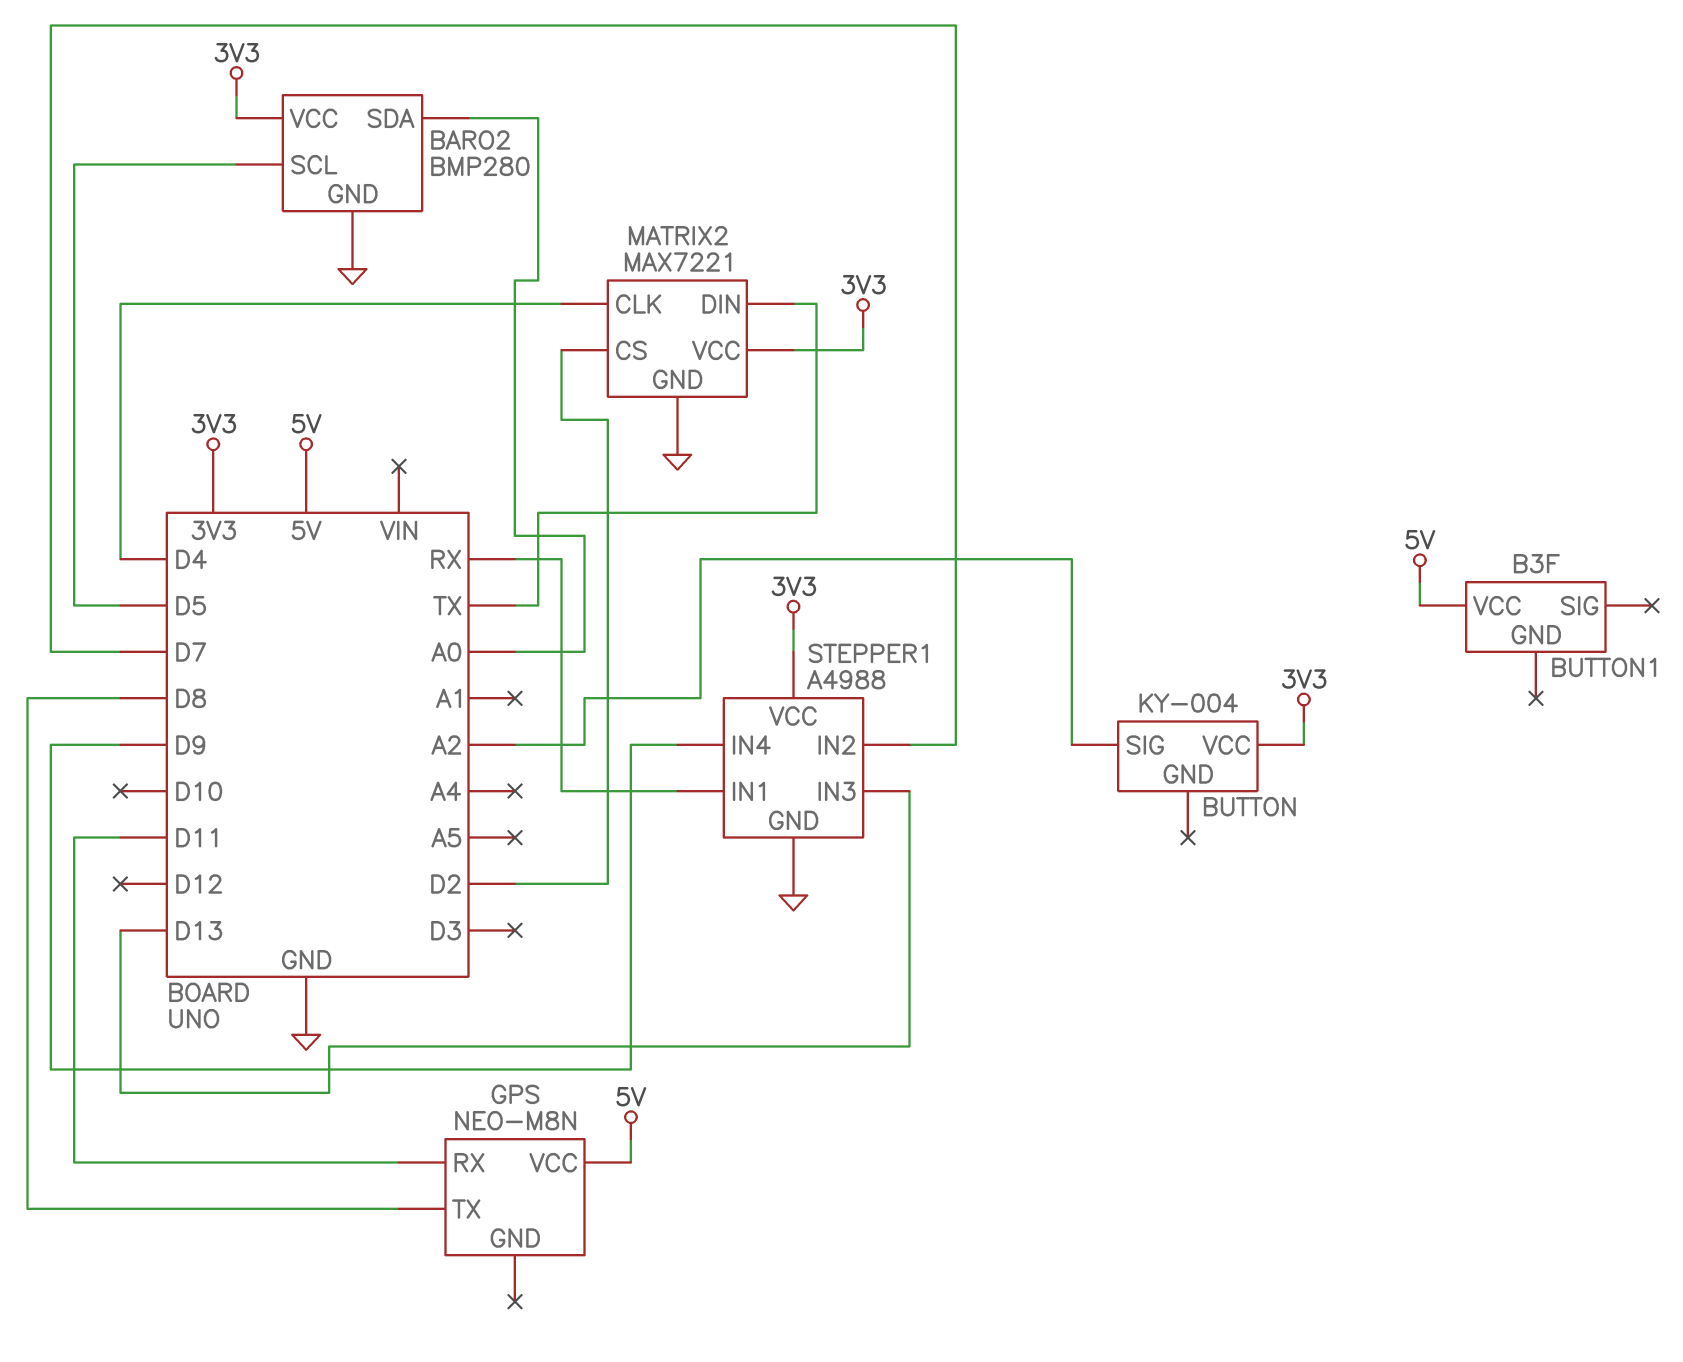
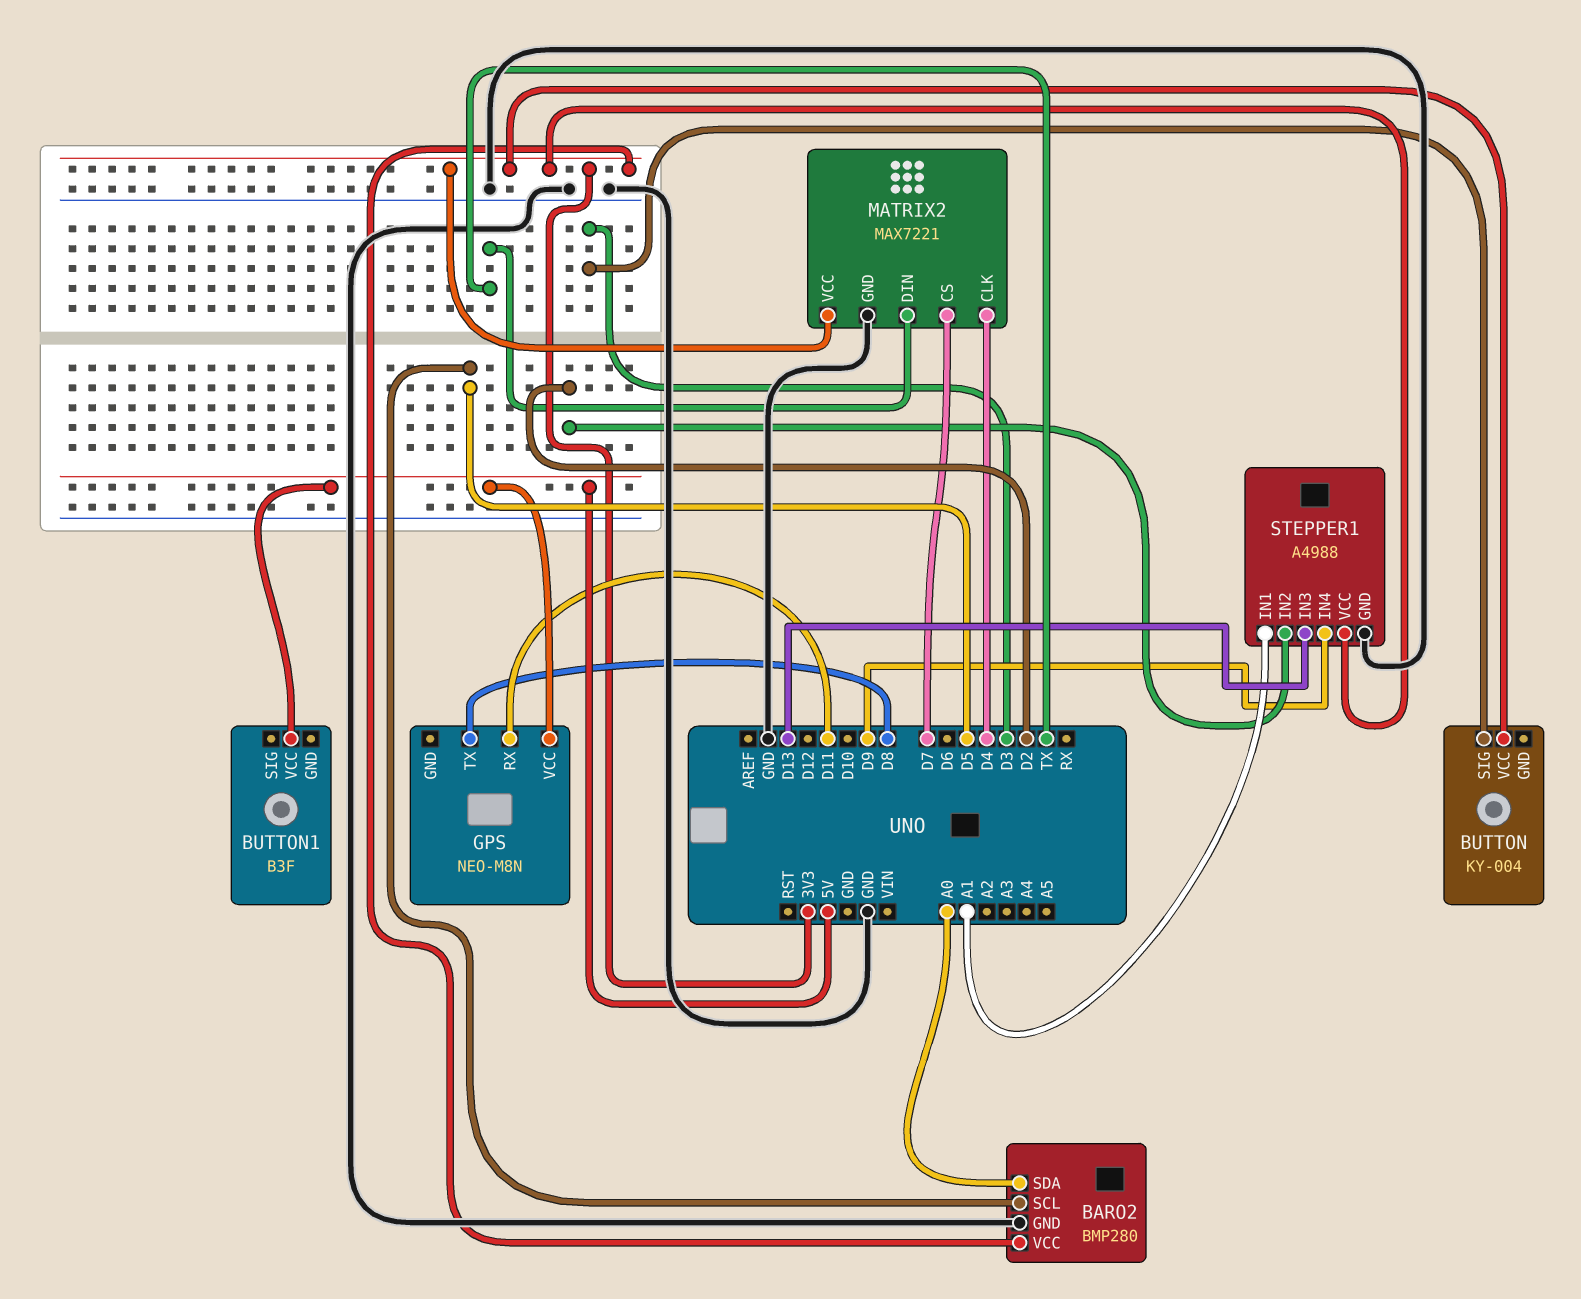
BUTTON pin SIG: A2 -> D3
MATRIX2 pin CS: D2 -> D7
STEPPER1 pin IN1: RX -> A1
STEPPER1 pin IN2: D7 -> D2

